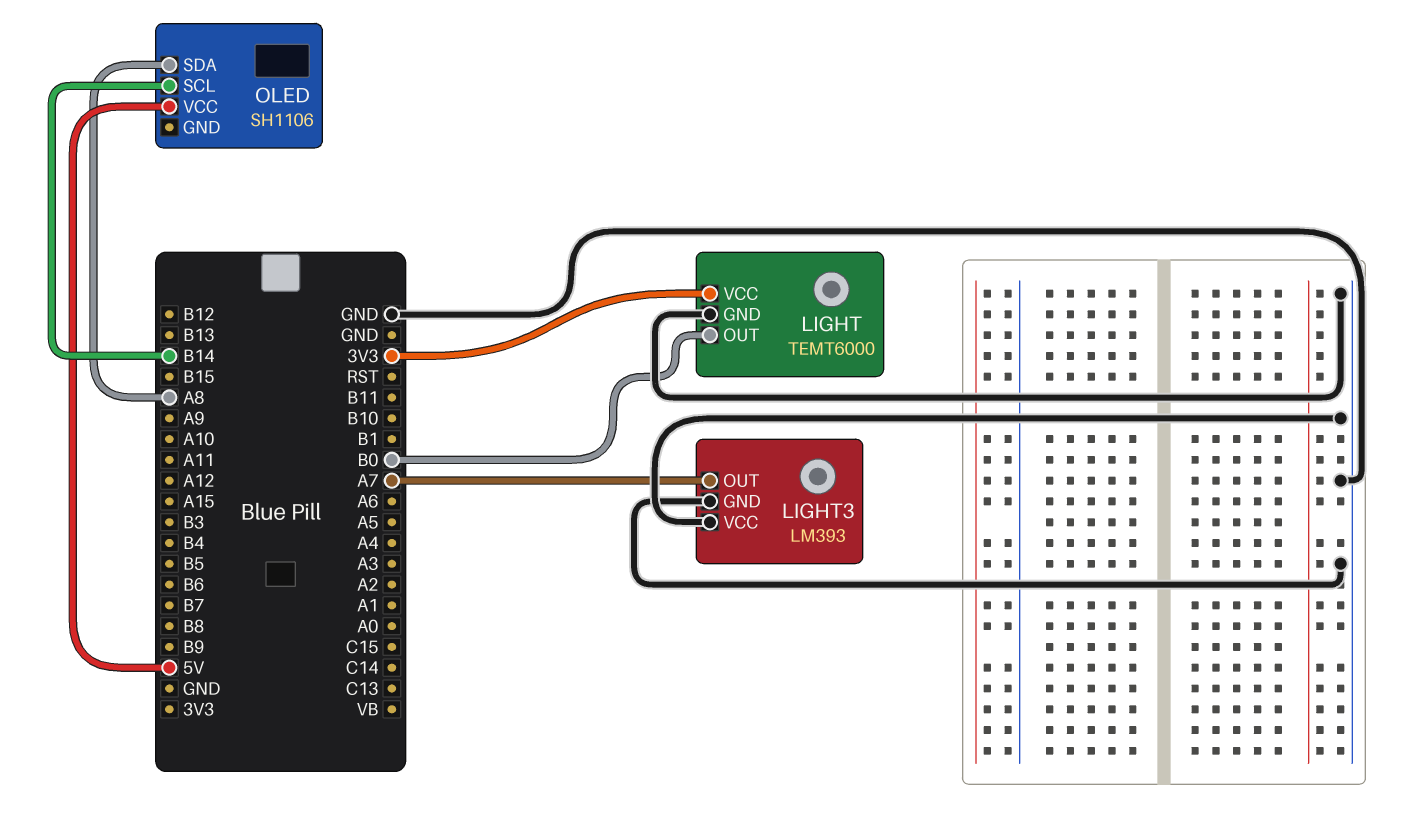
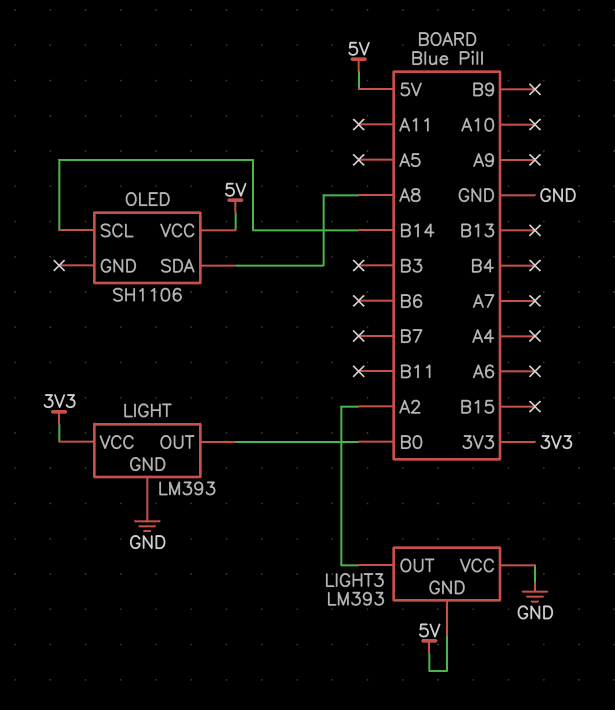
LIGHT: TEMT6000 -> LM393
LIGHT3 pin GND: GND -> 5V
LIGHT3 pin OUT: A7 -> A2

